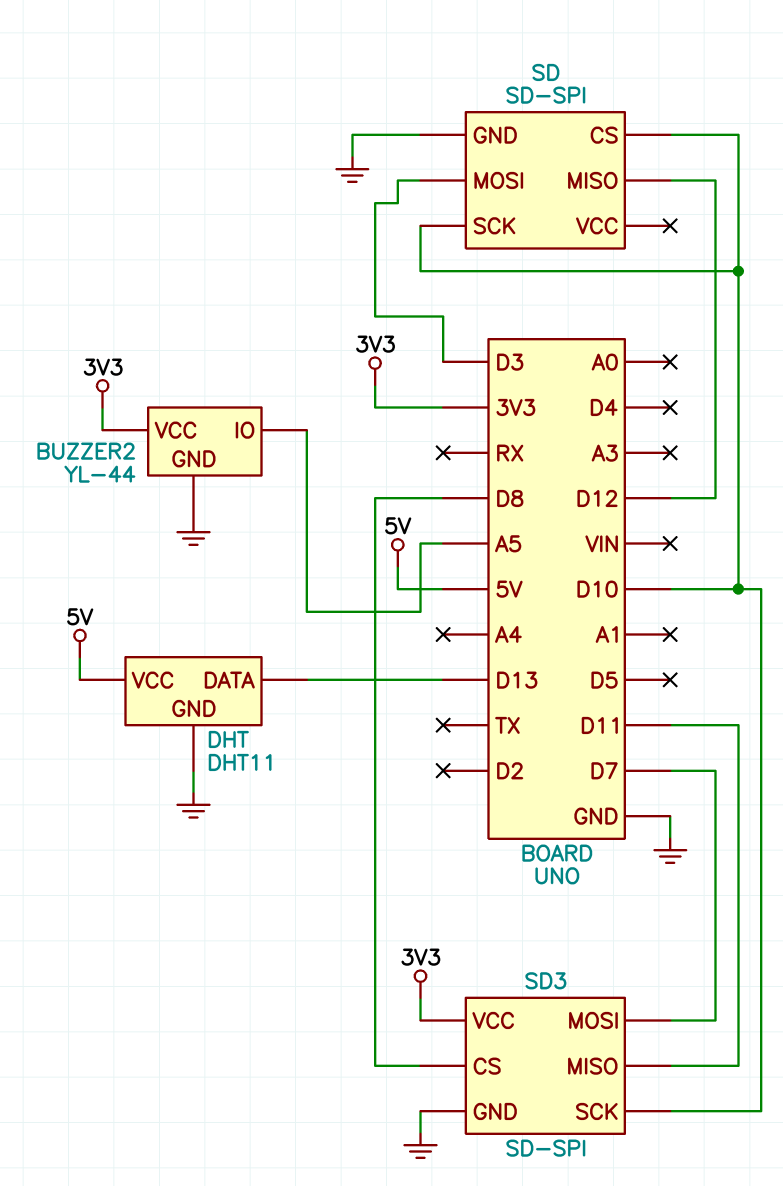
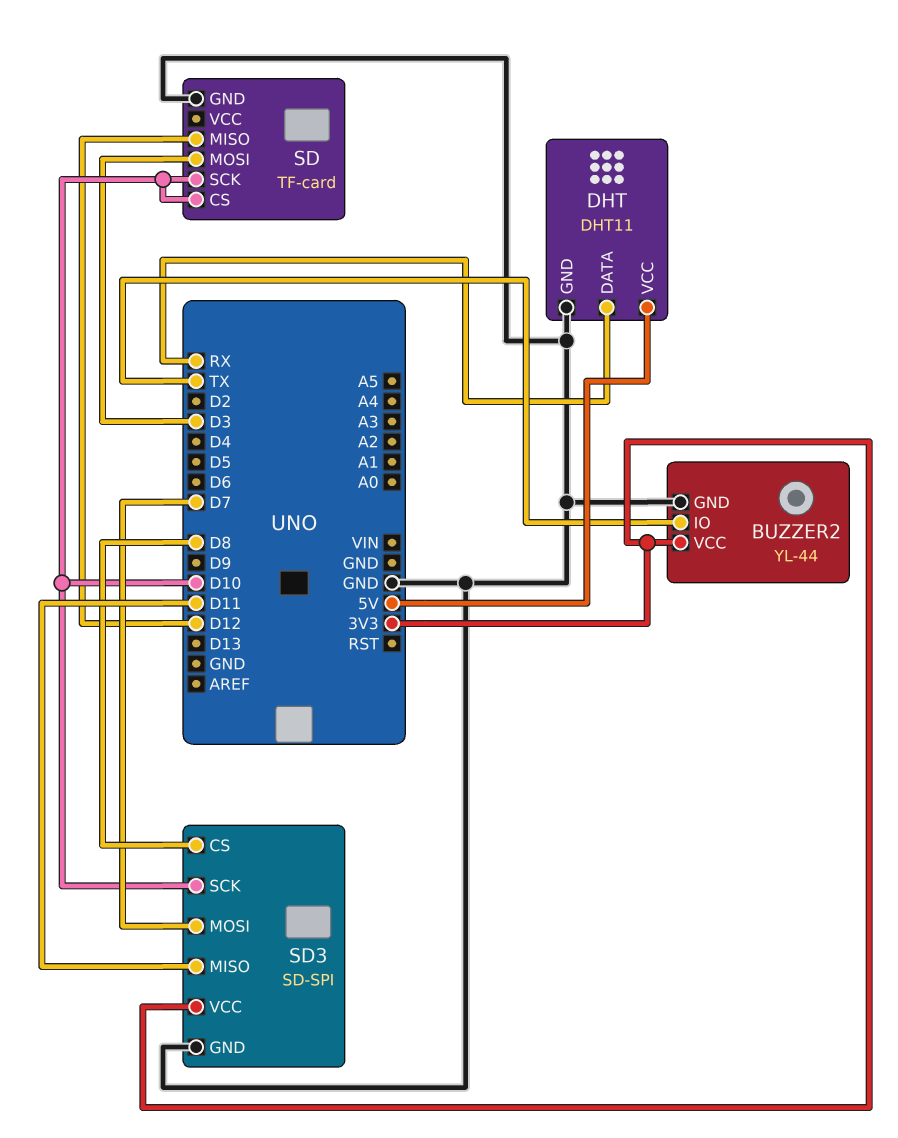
BUZZER2 pin IO: A5 -> TX
DHT pin DATA: D13 -> RX
SD: SD-SPI -> TF-card

